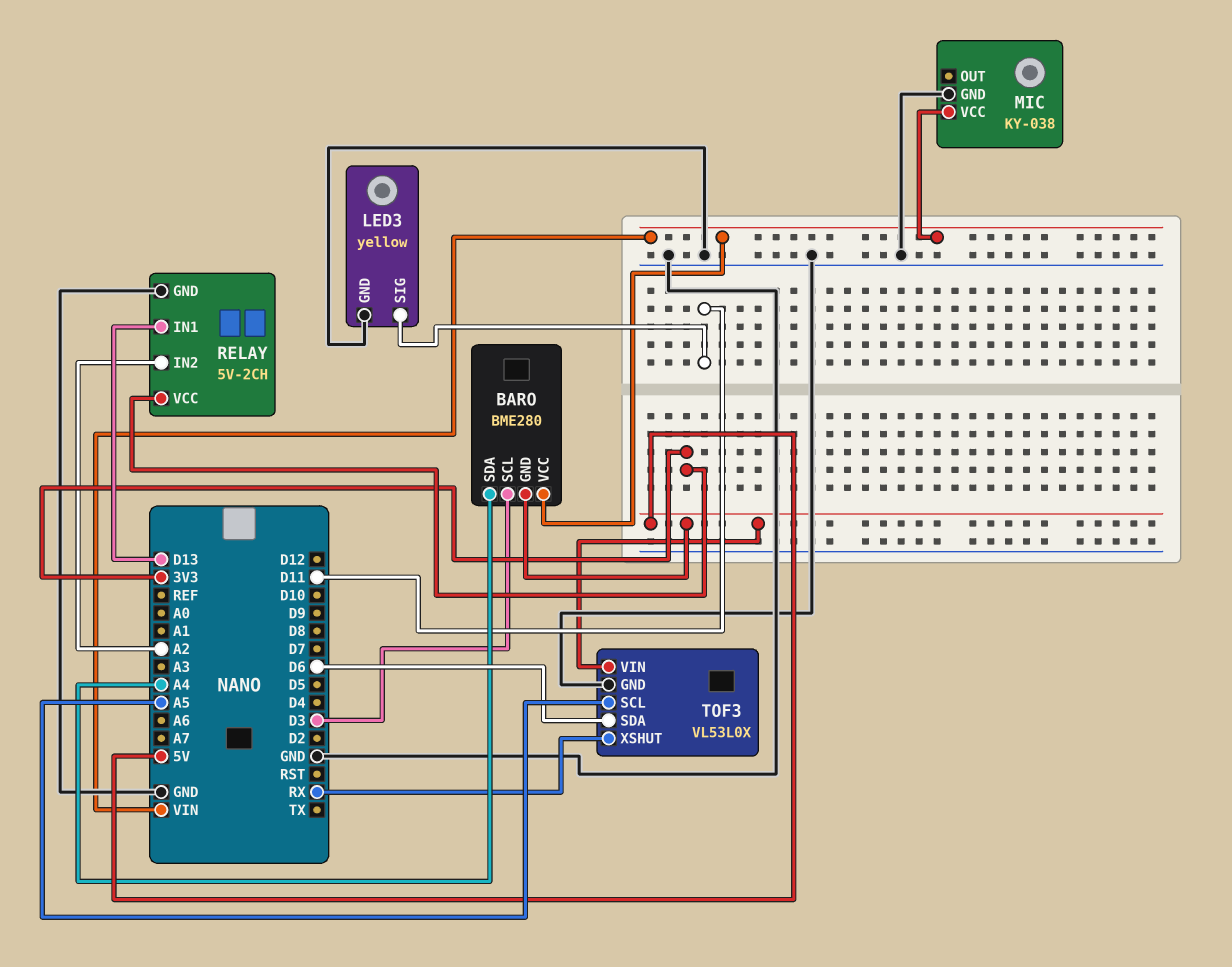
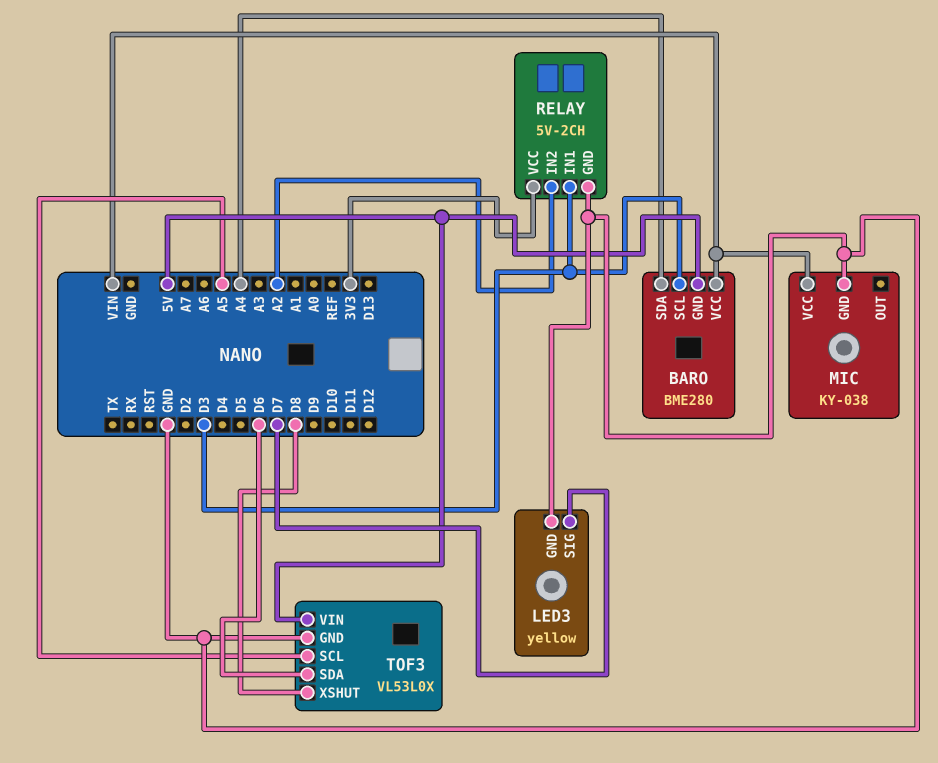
LED3 pin SIG: D11 -> D7
RELAY pin IN1: D13 -> D3
TOF3 pin XSHUT: RX -> D8

